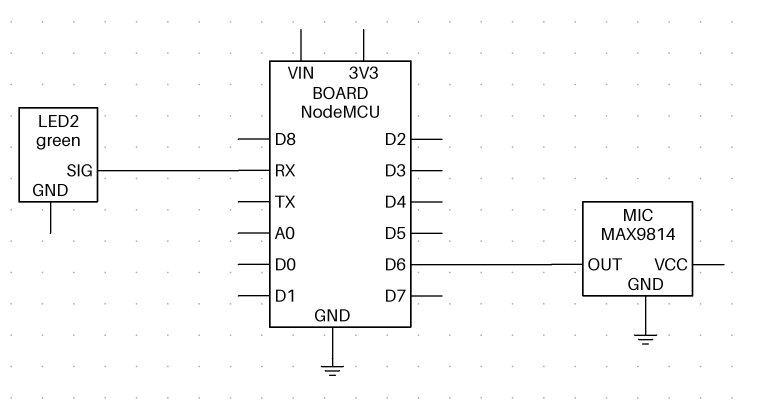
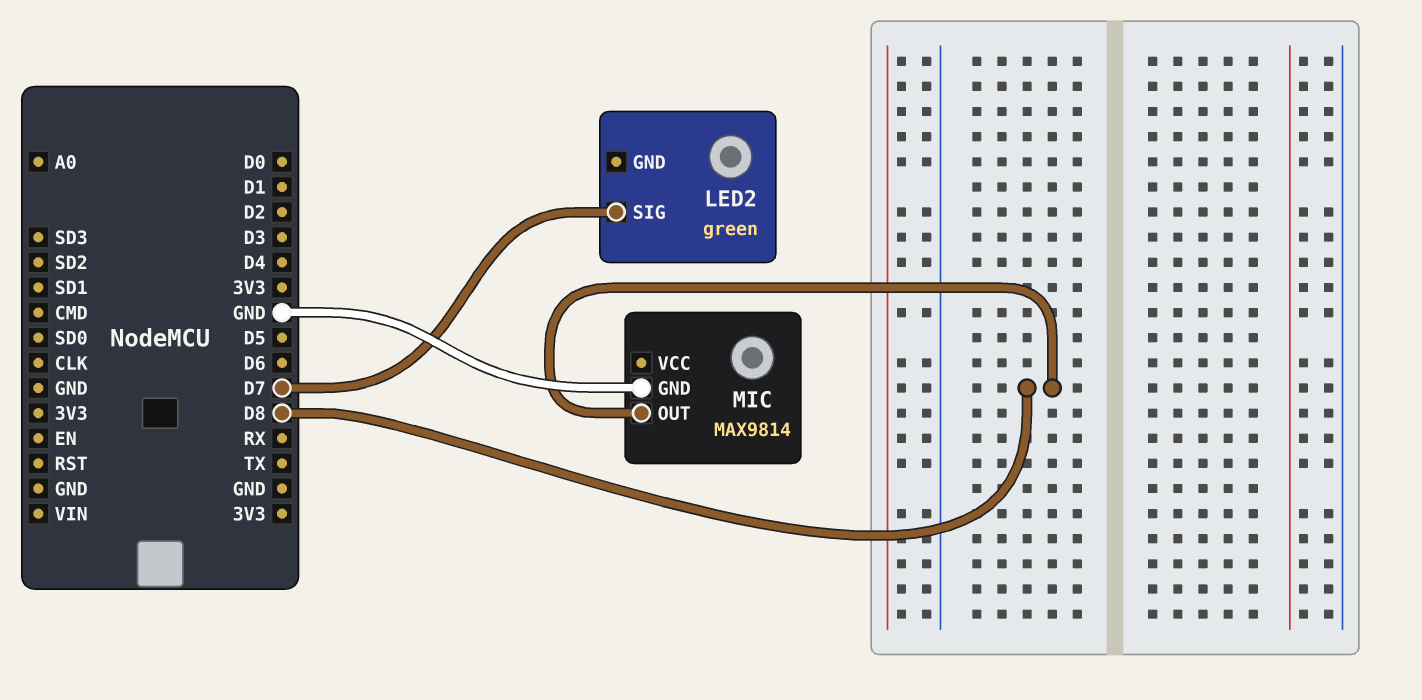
LED2 pin SIG: RX -> D7
MIC pin OUT: D6 -> D8

